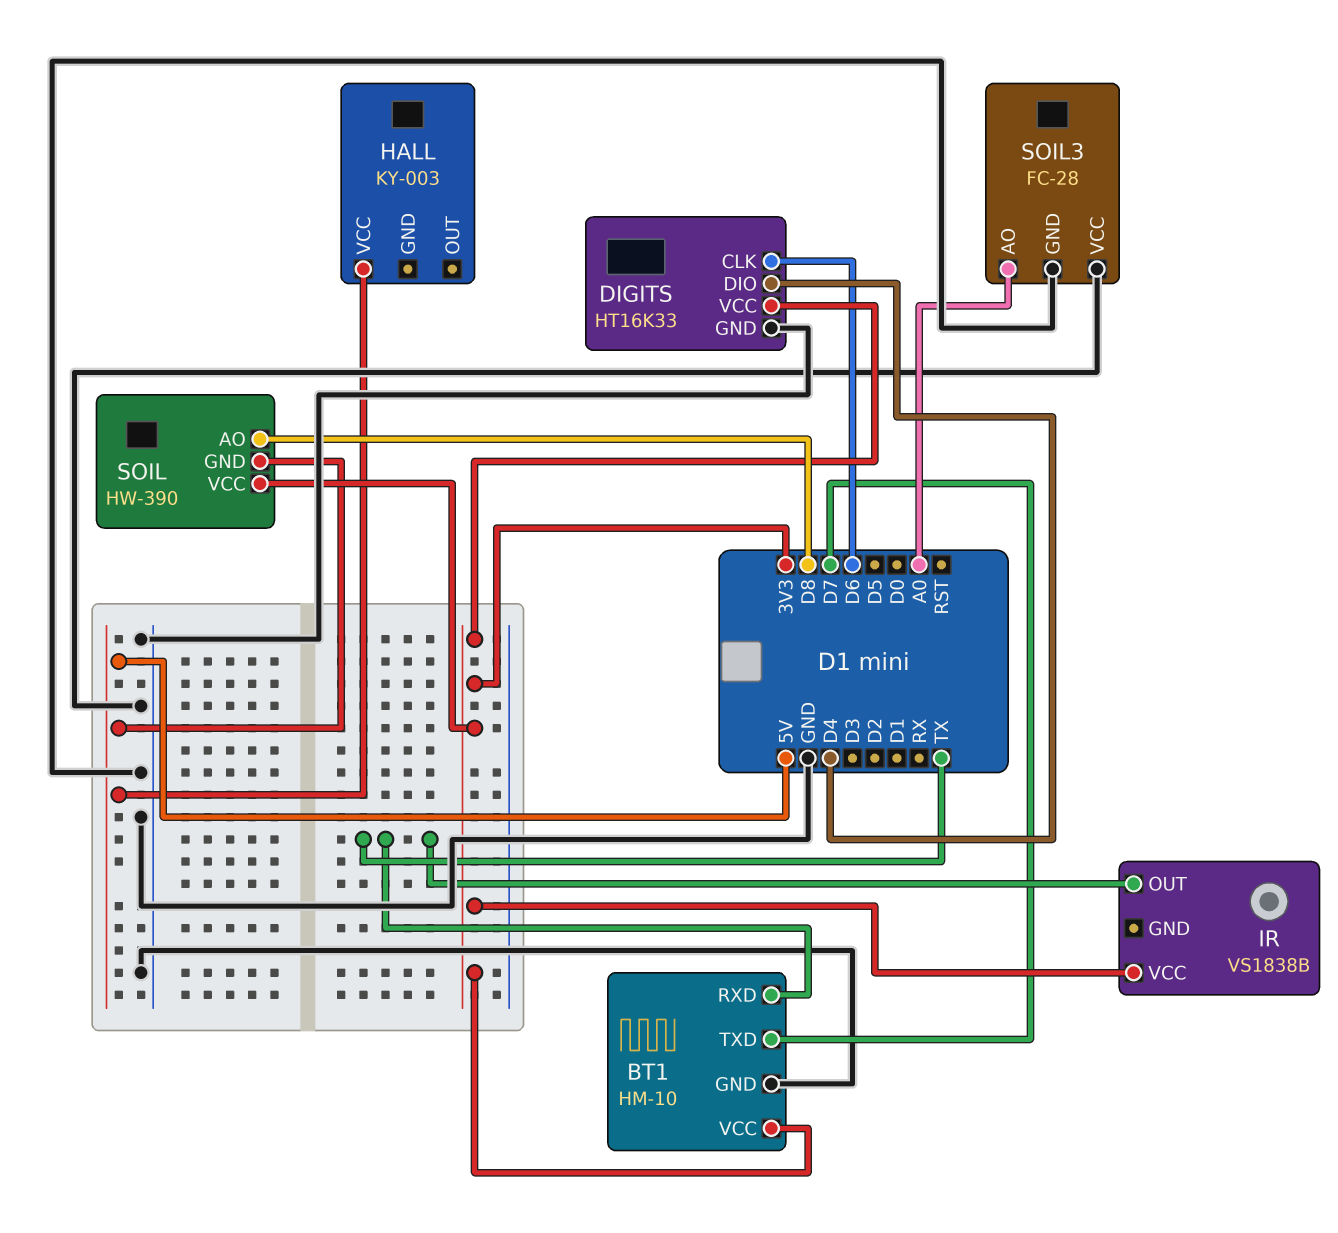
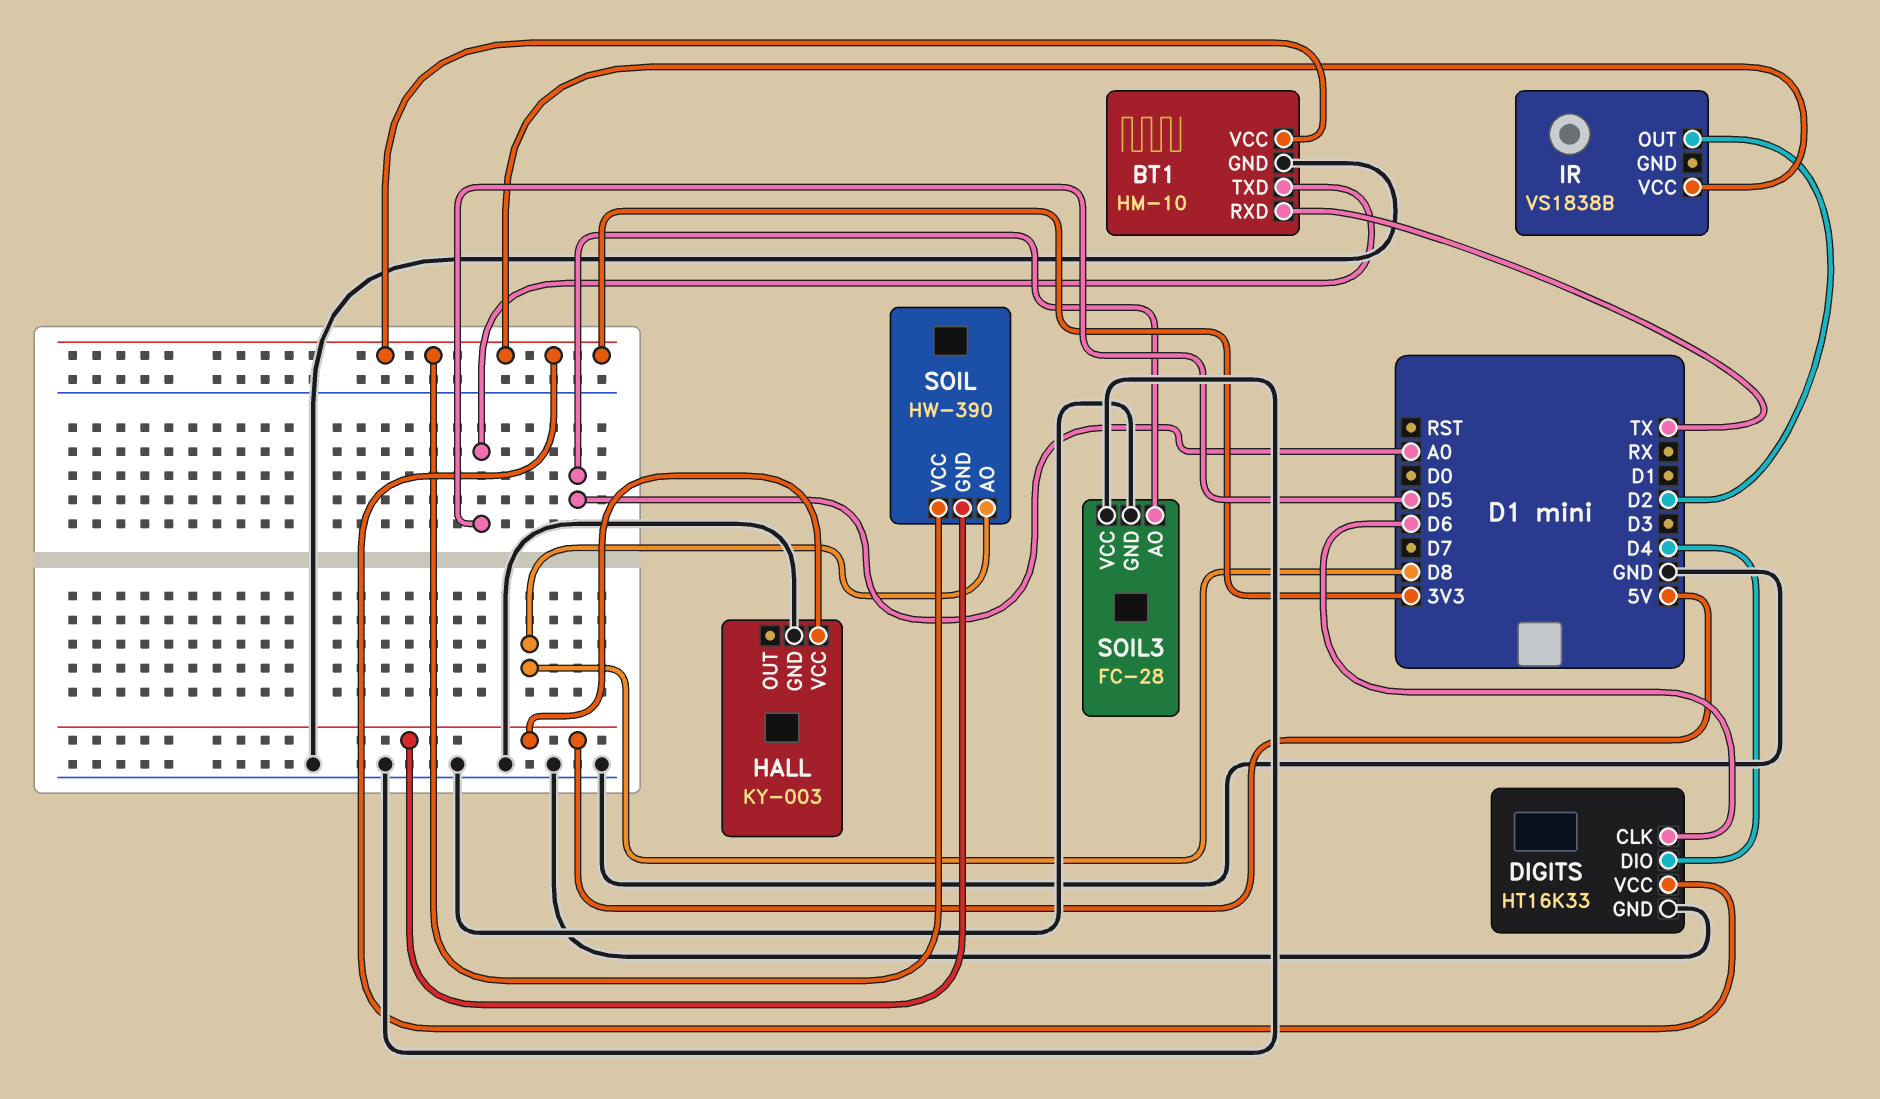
BT1 pin TXD: D7 -> D5
HALL pin GND: none -> GND
IR pin OUT: TX -> D2

